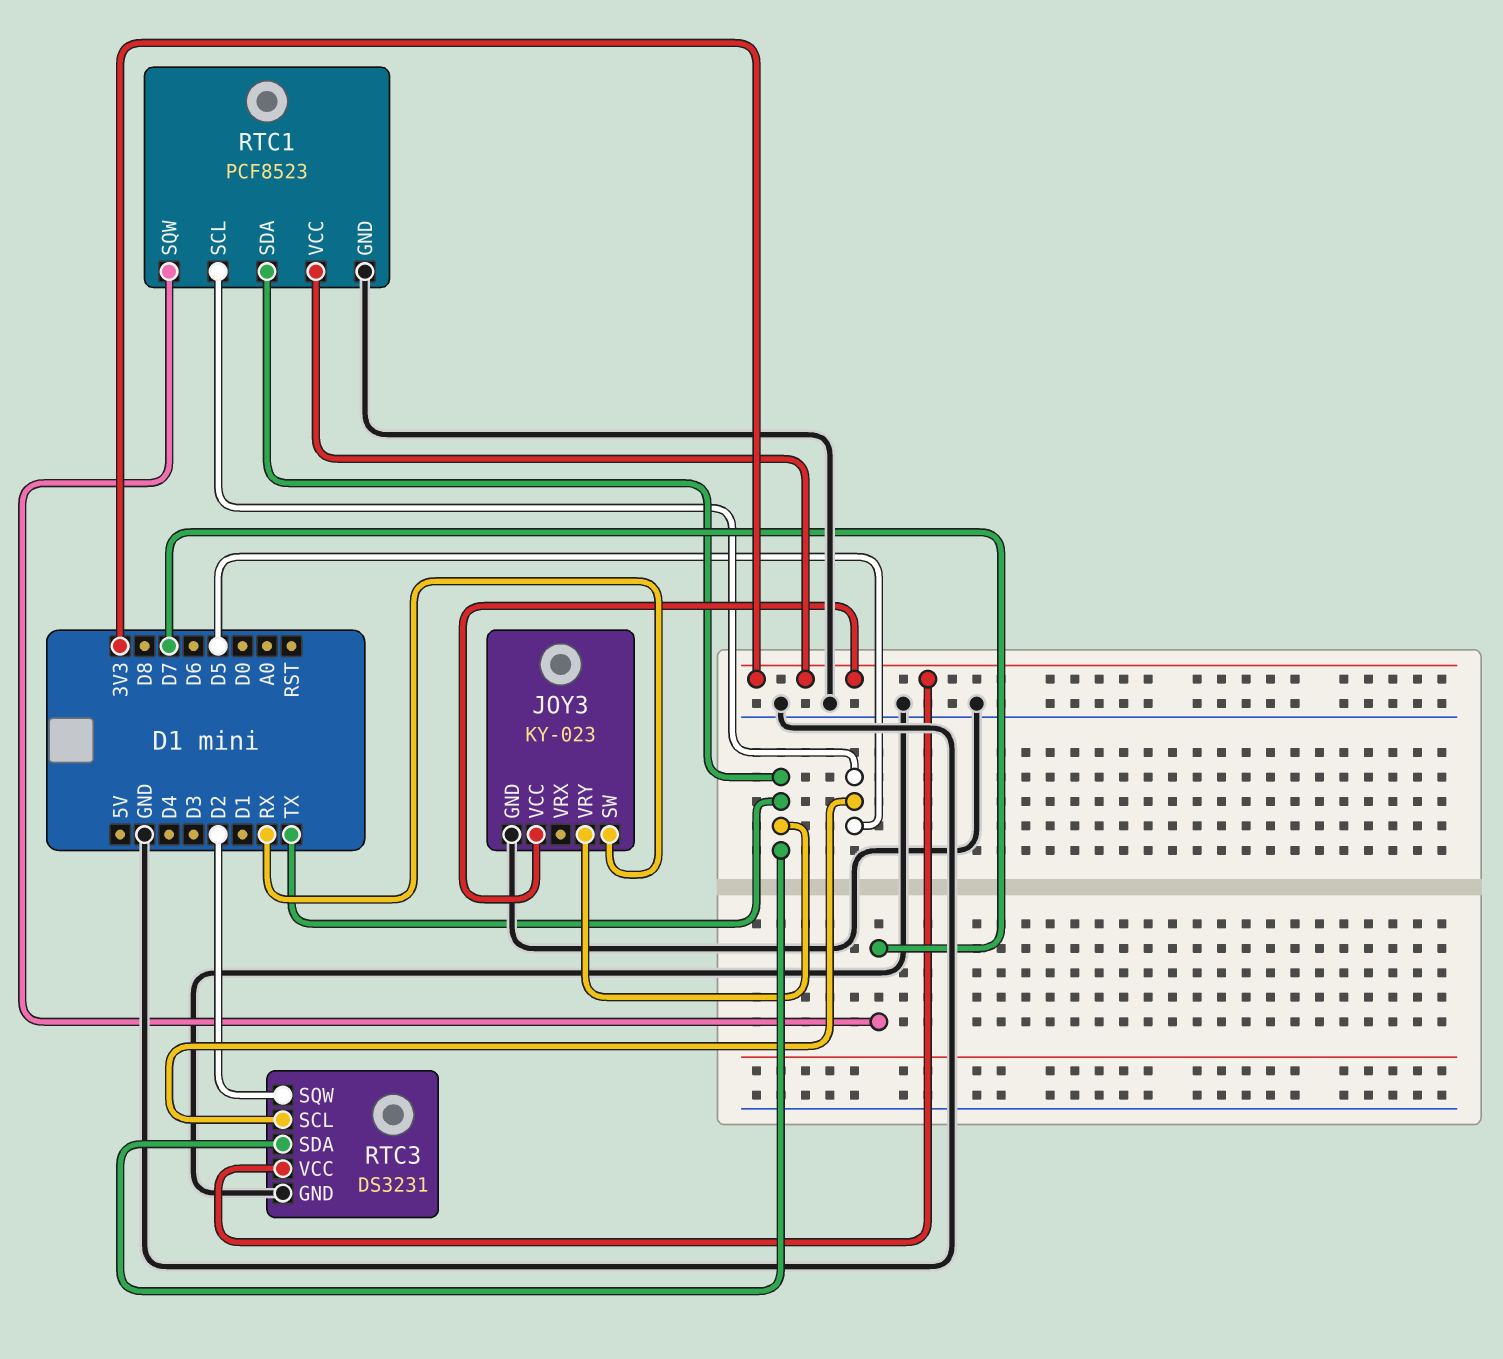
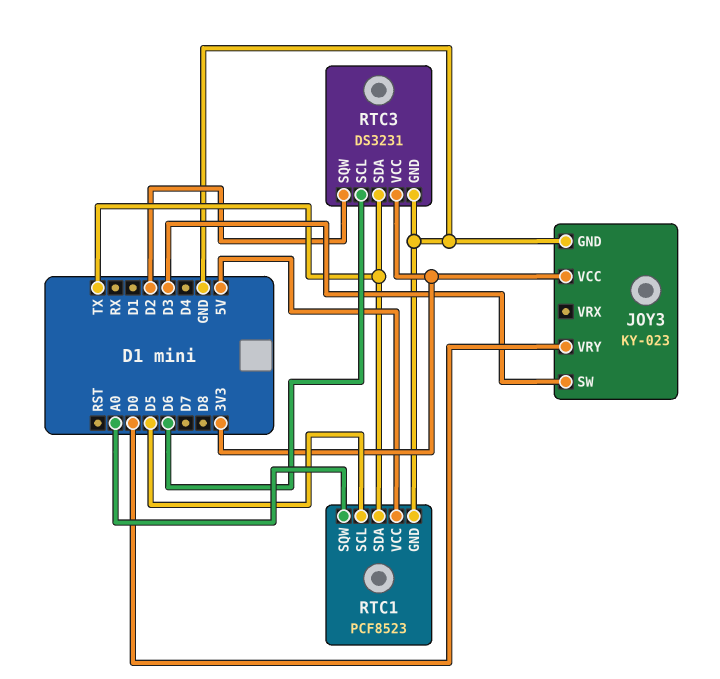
JOY3 pin SW: RX -> D3
JOY3 pin VRY: TX -> D0
RTC1 pin SQW: D7 -> A0
RTC1 pin VCC: 3V3 -> 5V
RTC3 pin SCL: D5 -> D6

